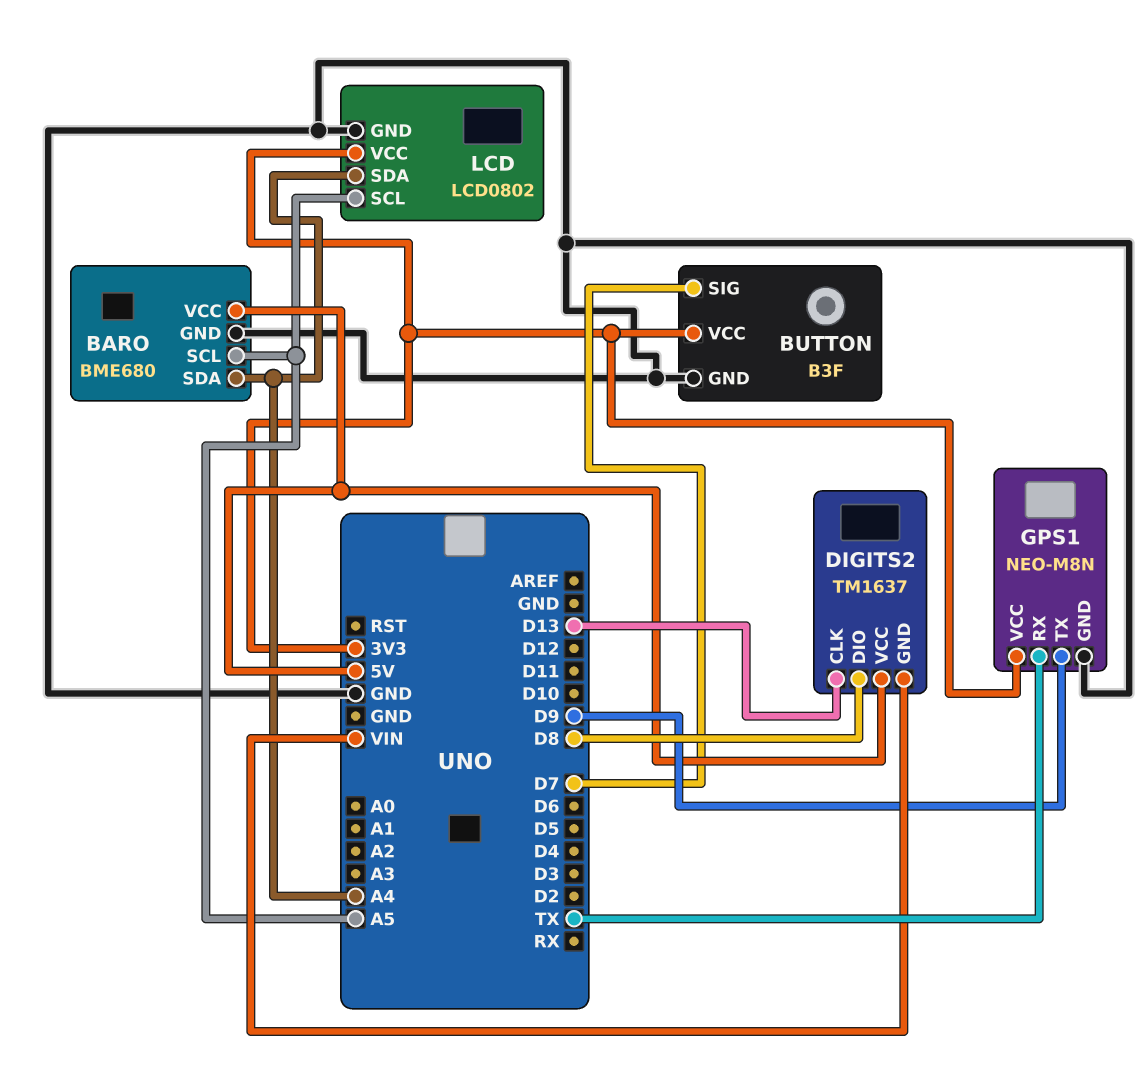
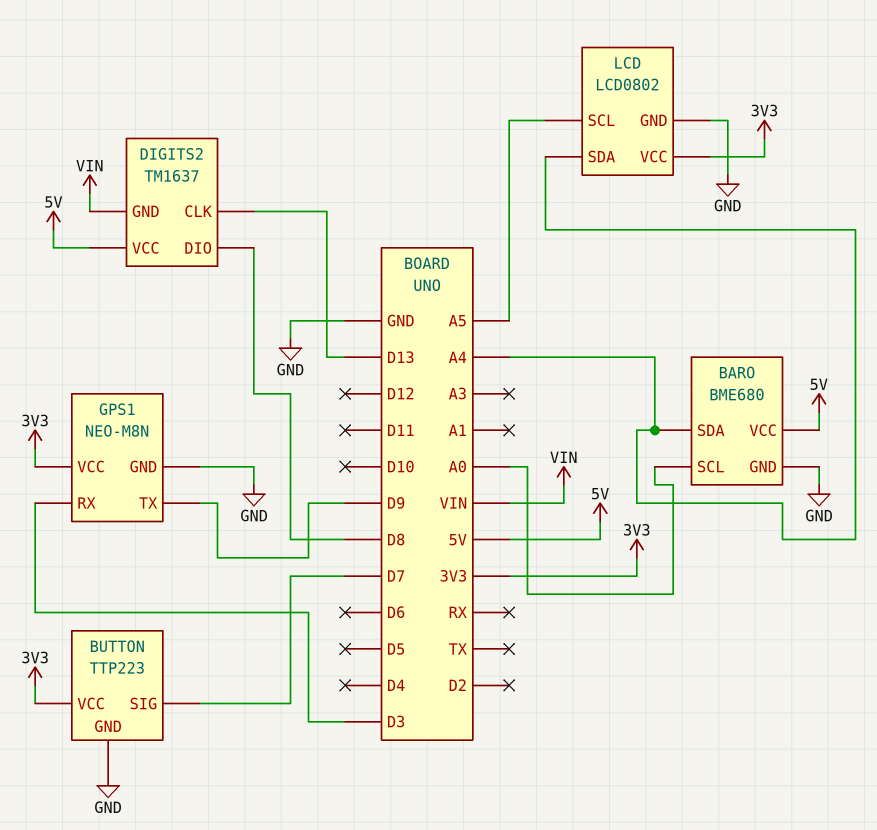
BARO pin SCL: A5 -> A0
BUTTON: B3F -> TTP223
GPS1 pin RX: TX -> D3

